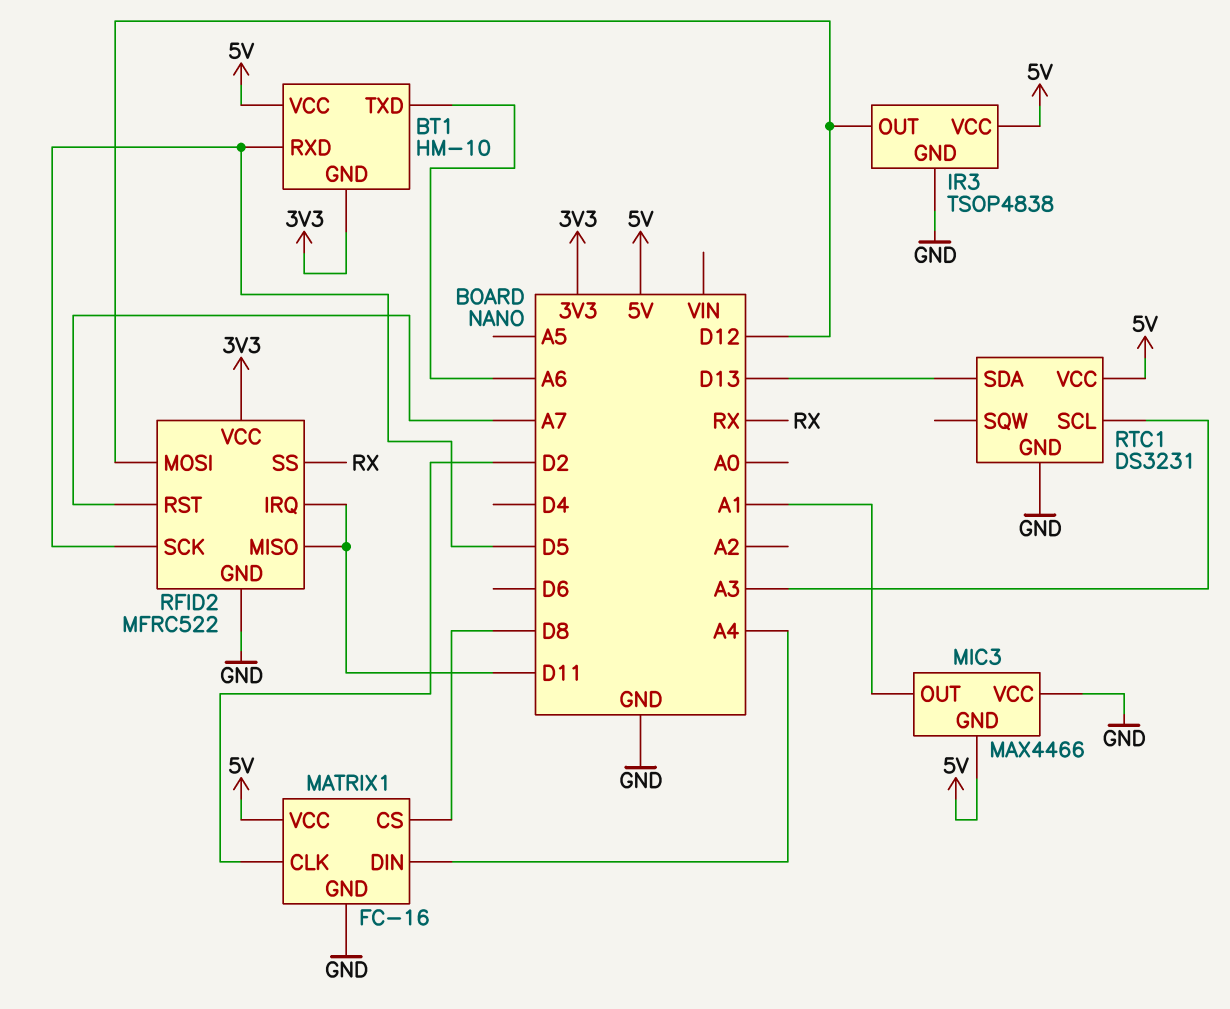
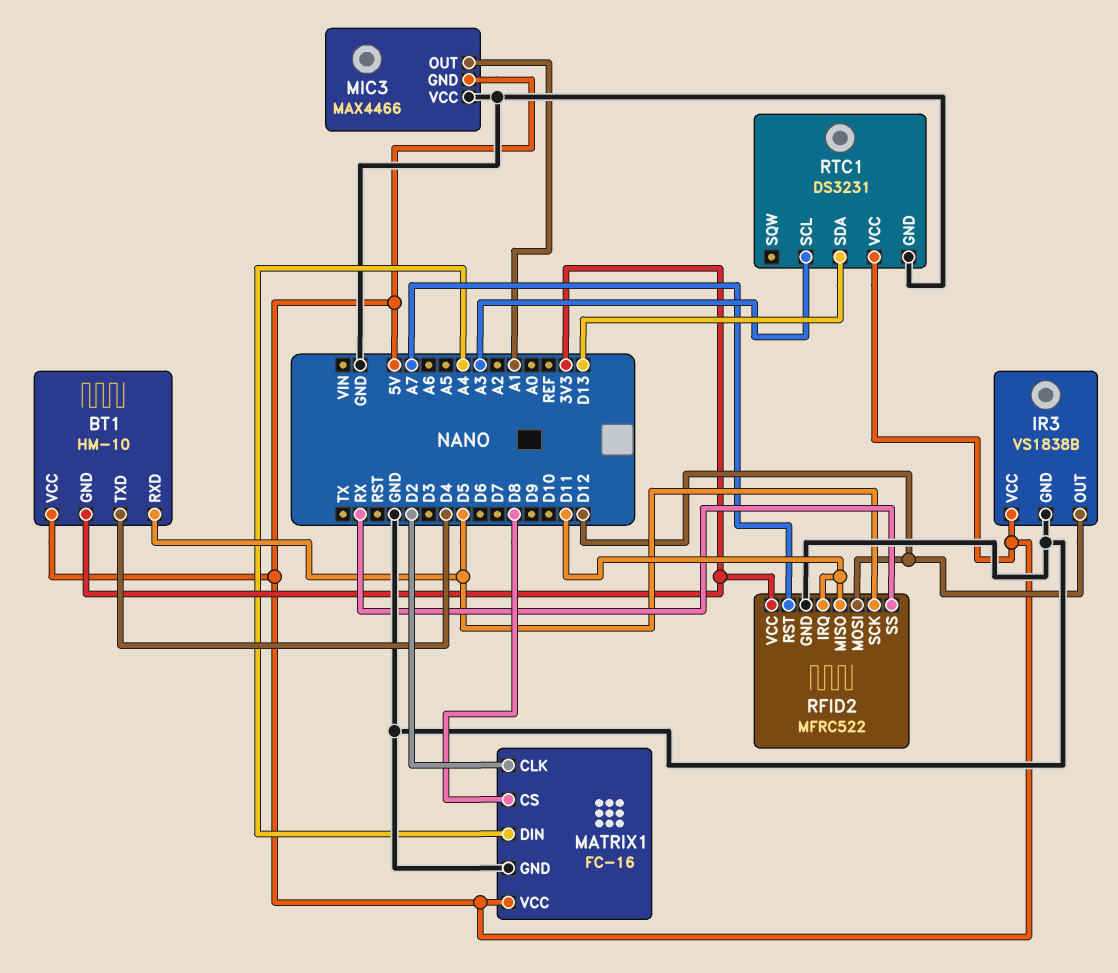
BT1 pin TXD: A6 -> D4
IR3: TSOP4838 -> VS1838B

